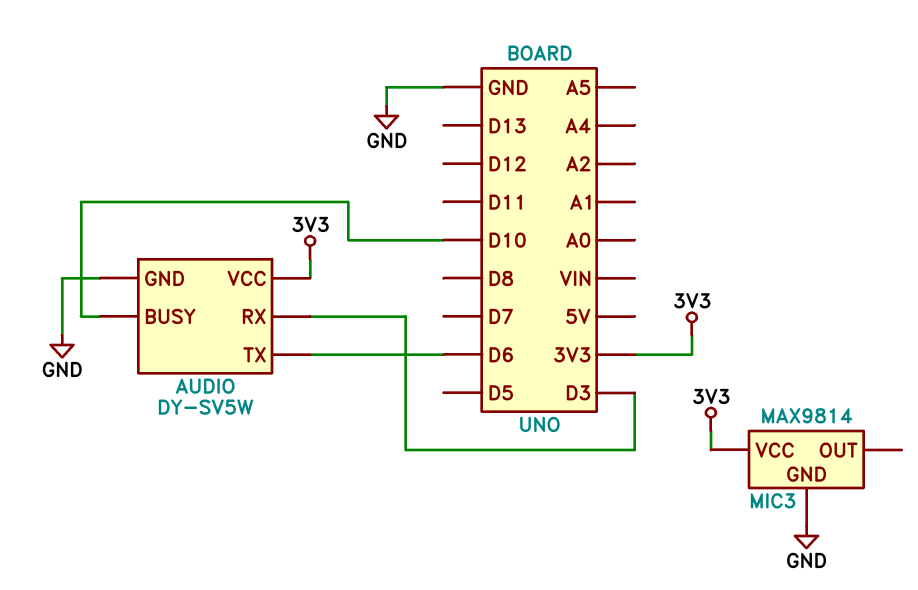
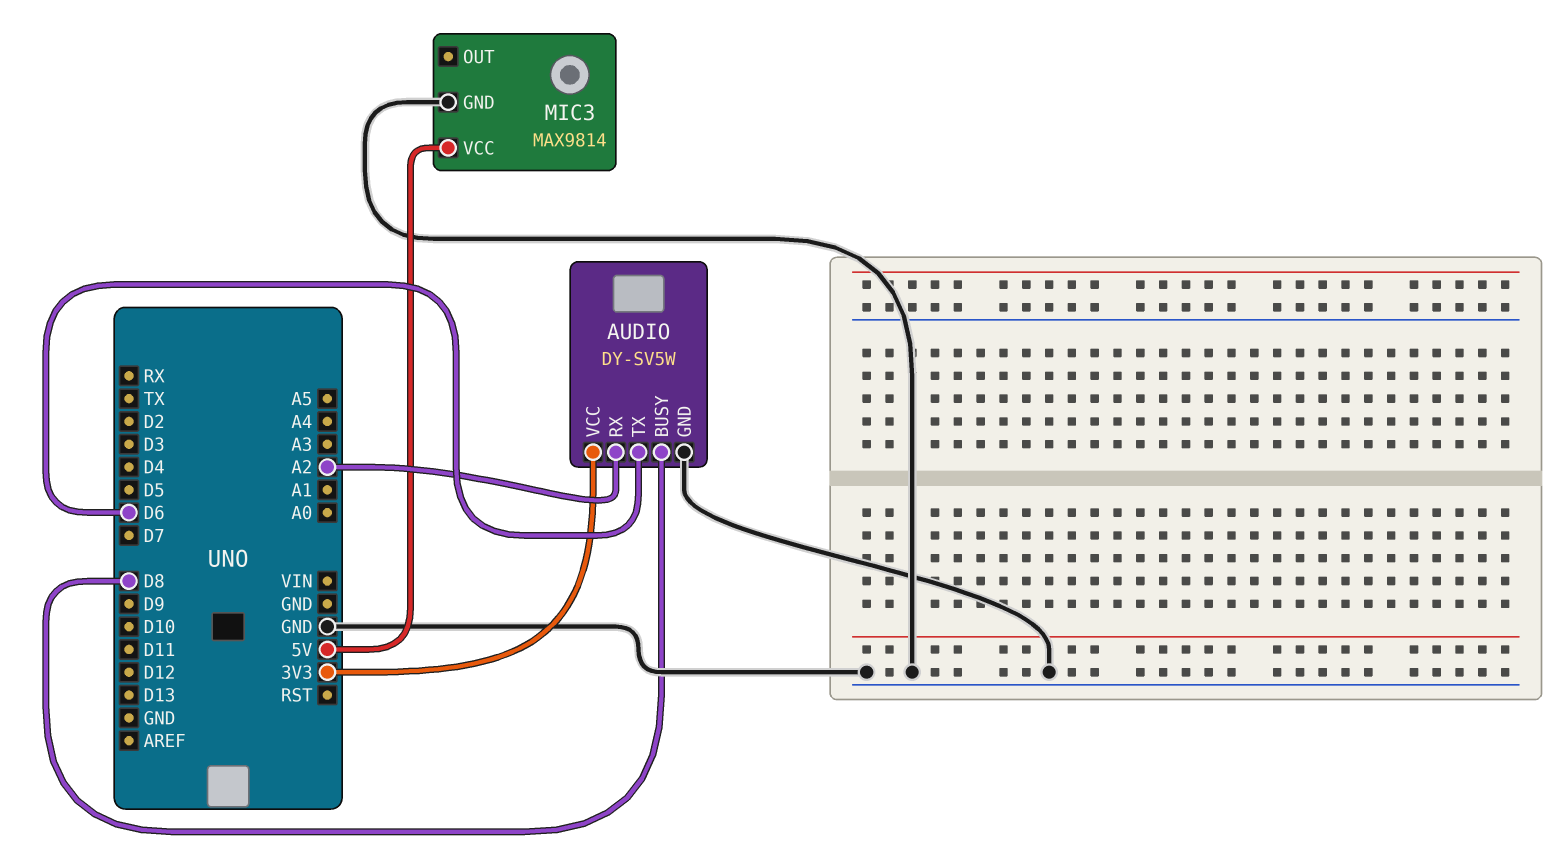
AUDIO pin BUSY: D10 -> D8
AUDIO pin RX: D3 -> A2
MIC3 pin VCC: 3V3 -> 5V

